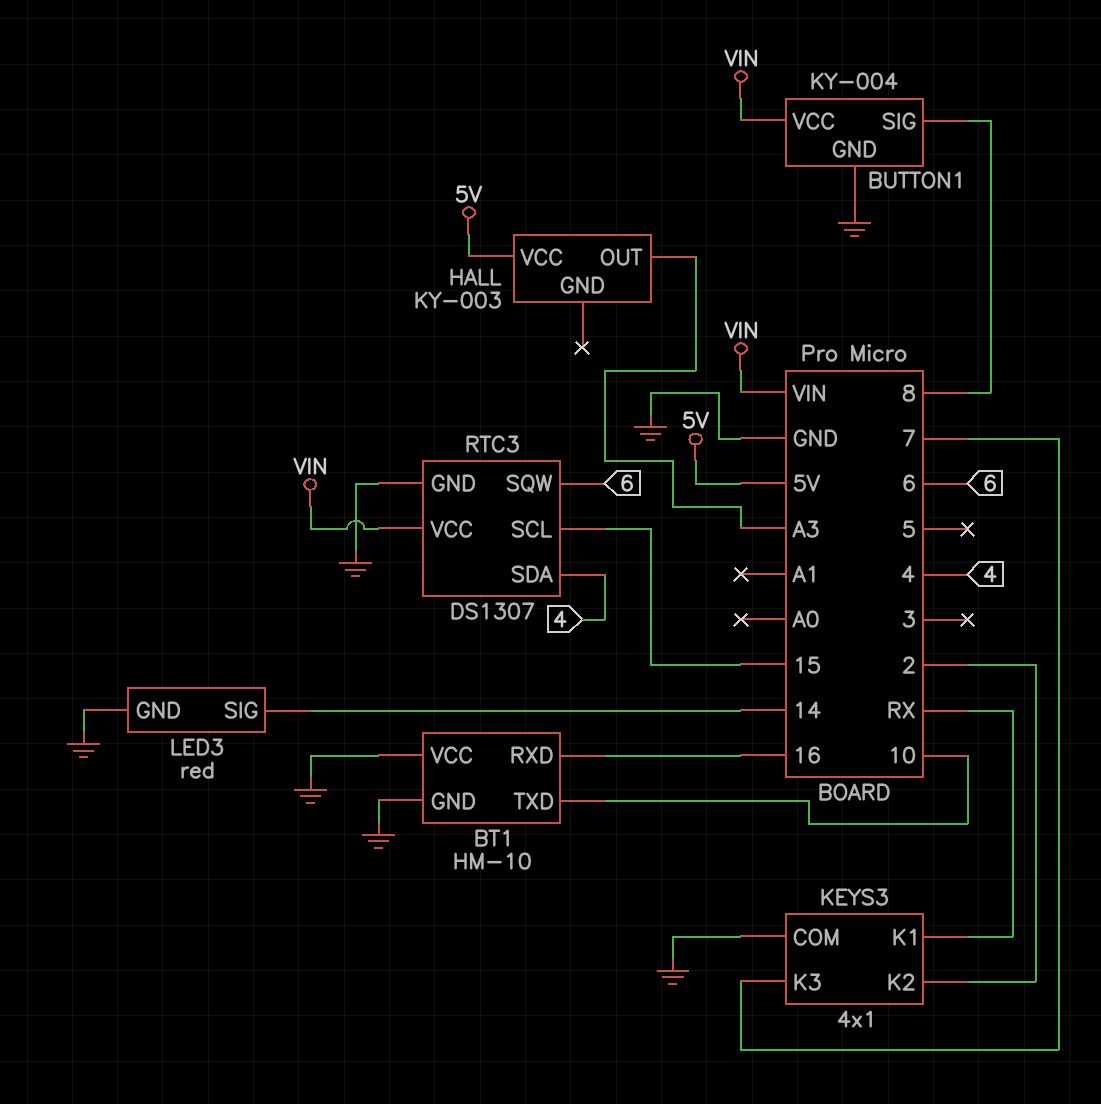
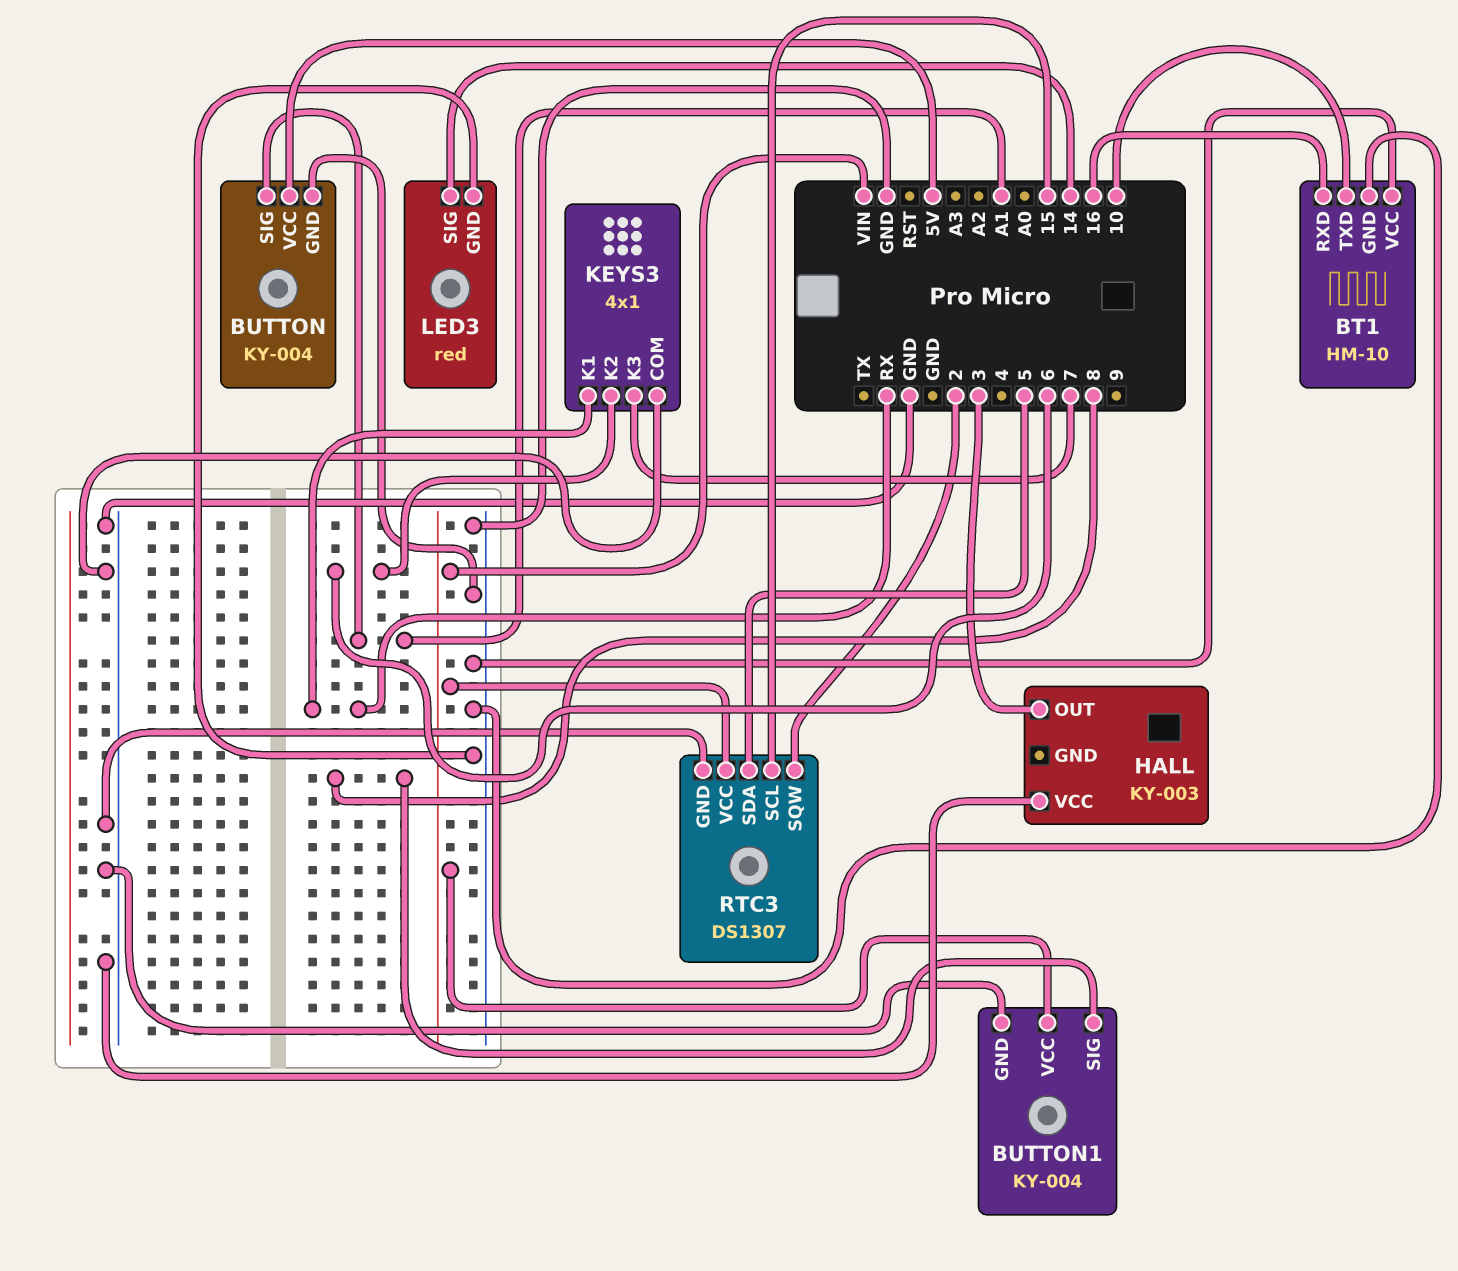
BUTTON: none -> KY-004
BUTTON pin GND: none -> GND
BUTTON pin SIG: none -> A1
BUTTON pin VCC: none -> 5V
HALL pin OUT: A3 -> 3
HALL pin VCC: 5V -> GND
KEYS3 pin K2: 2 -> 6
RTC3 pin SDA: 4 -> 5
RTC3 pin SQW: 6 -> 2

